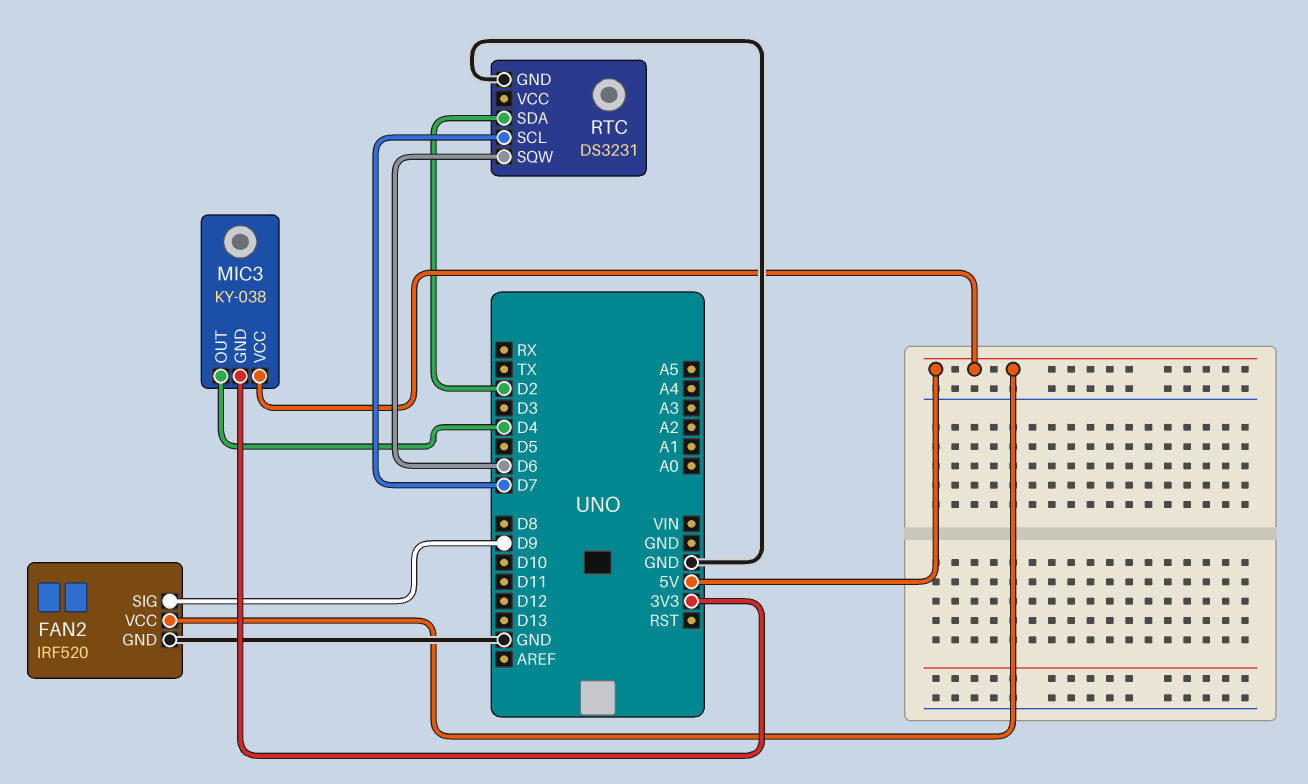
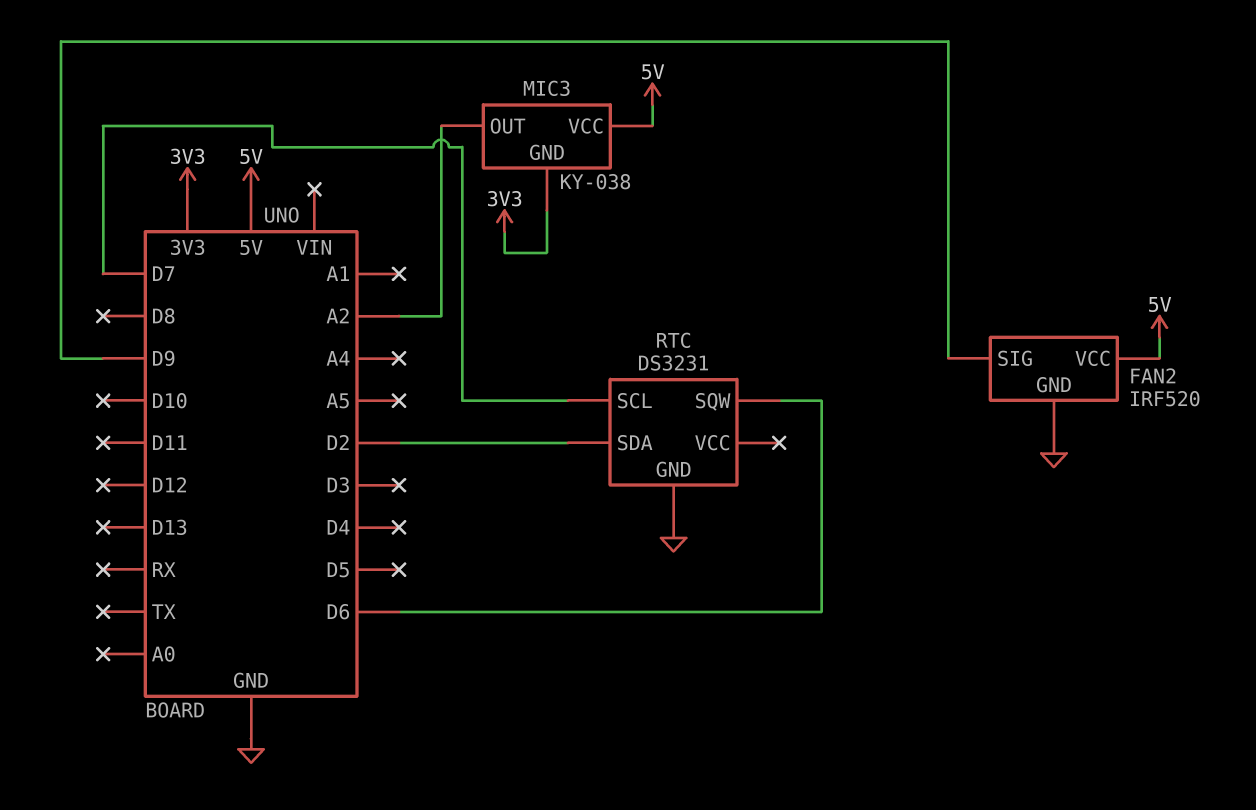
MIC3 pin OUT: D4 -> A2

